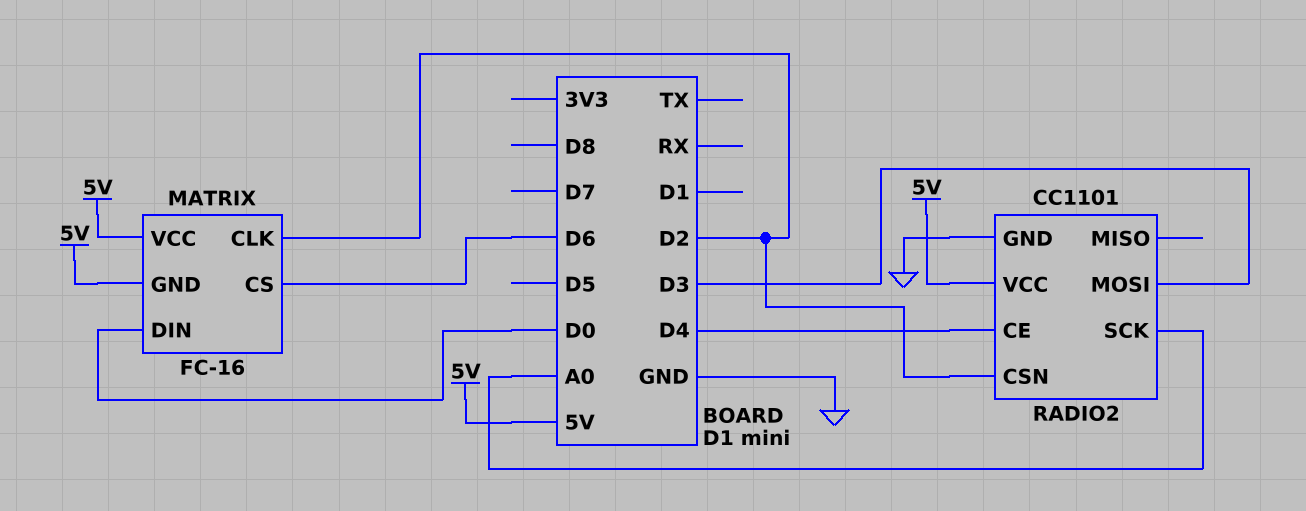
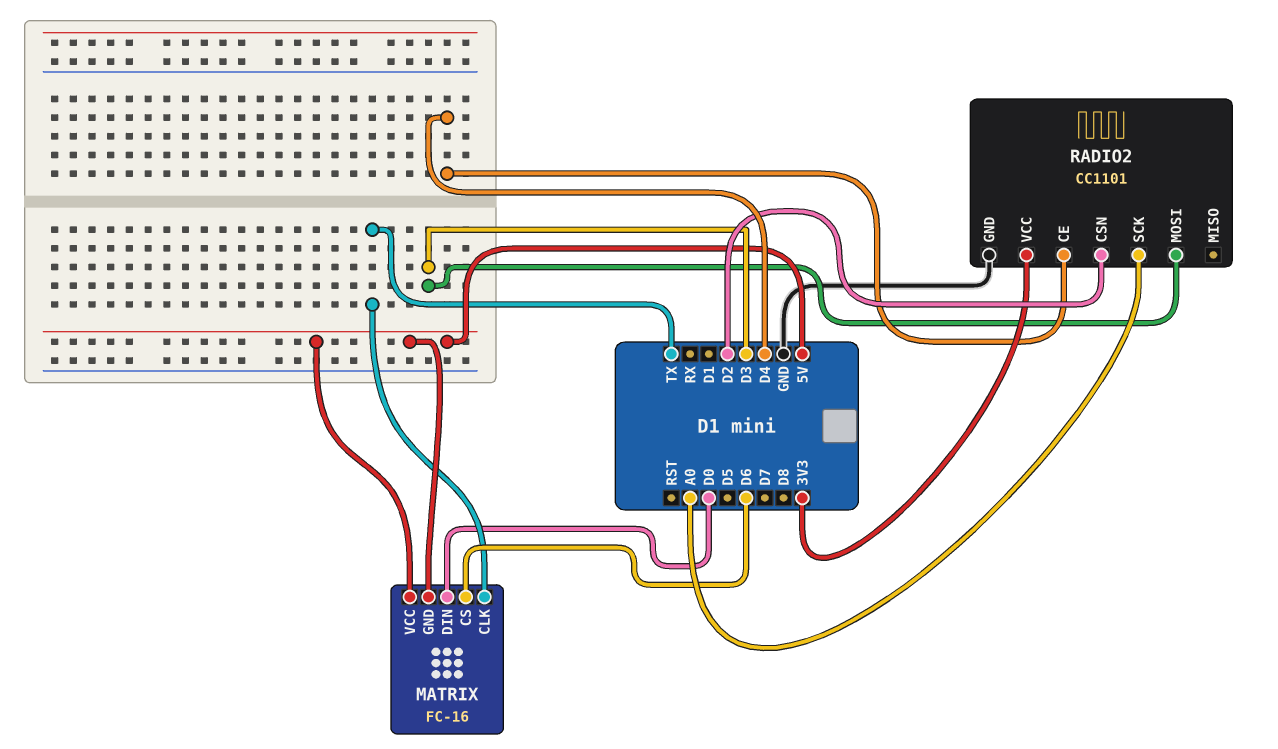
MATRIX pin CLK: D2 -> TX
RADIO2 pin VCC: 5V -> 3V3

